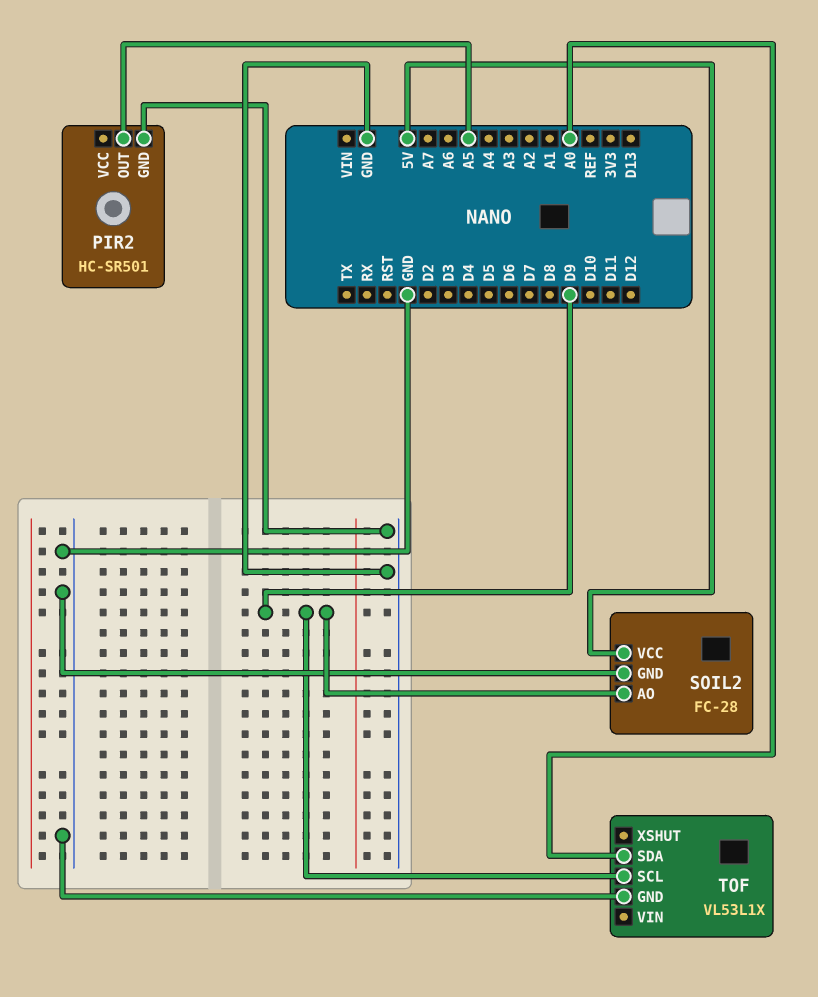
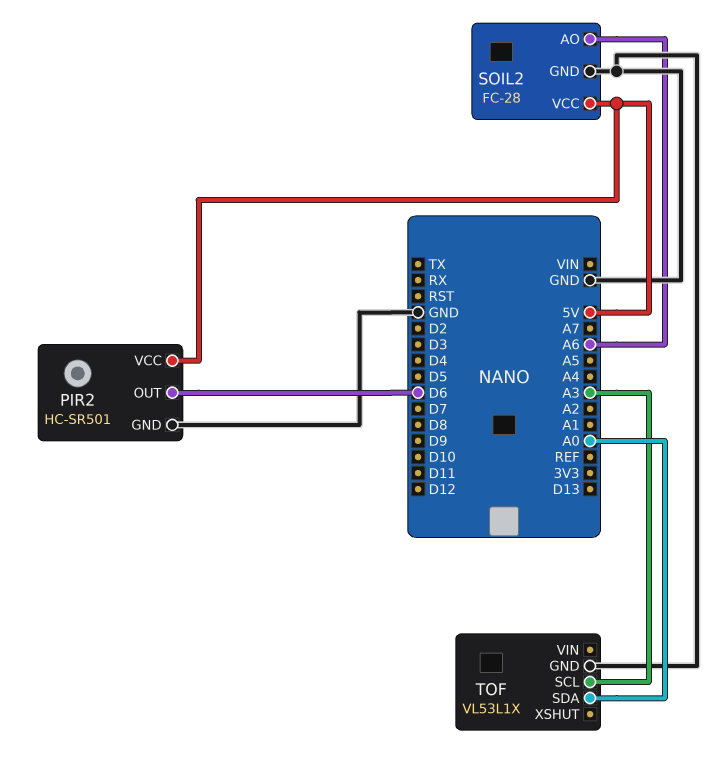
PIR2 pin OUT: A5 -> D6
PIR2 pin VCC: none -> 5V
SOIL2 pin AO: D9 -> A6
TOF pin SCL: D9 -> A3

